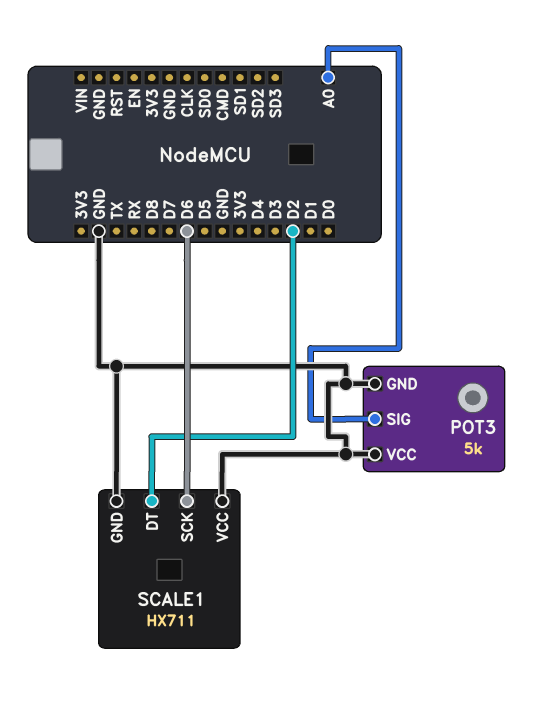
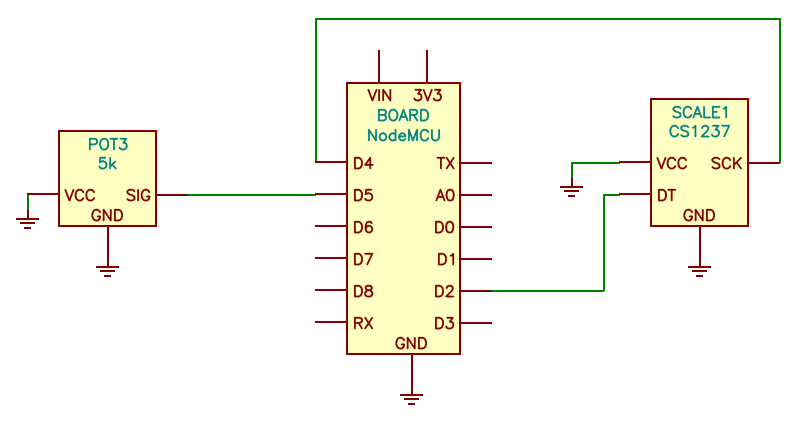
POT3 pin SIG: A0 -> D5
SCALE1: HX711 -> CS1237
SCALE1 pin SCK: D6 -> D4

